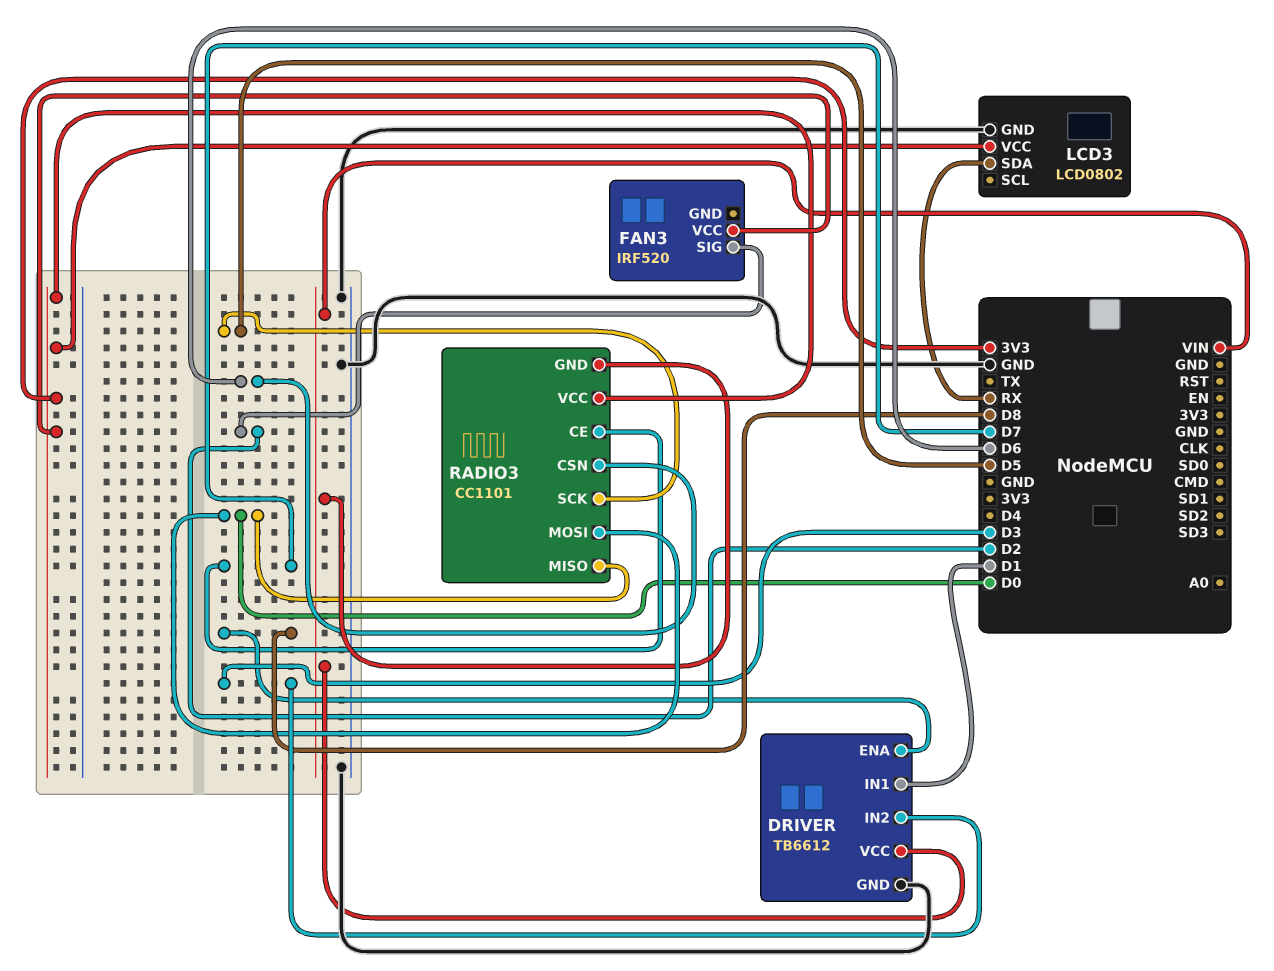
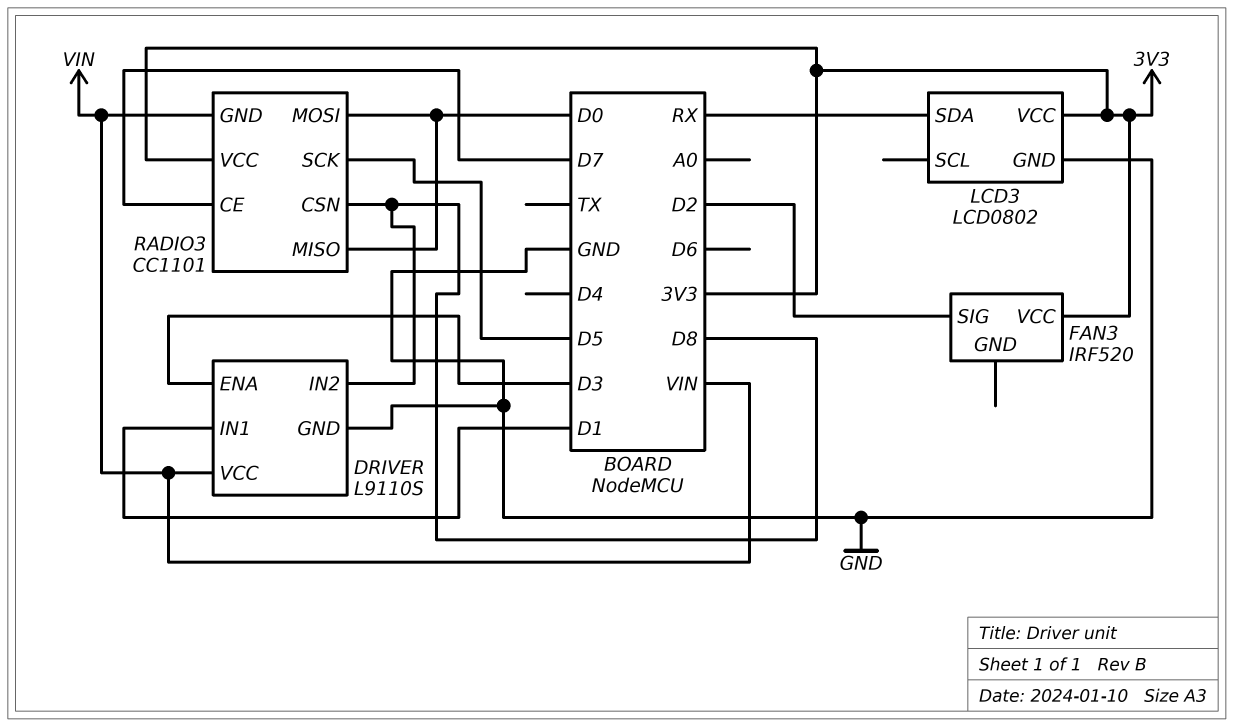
DRIVER: TB6612 -> L9110S
DRIVER pin ENA: D8 -> D3
DRIVER pin IN2: D3 -> D8
RADIO3 pin CSN: D6 -> D8

